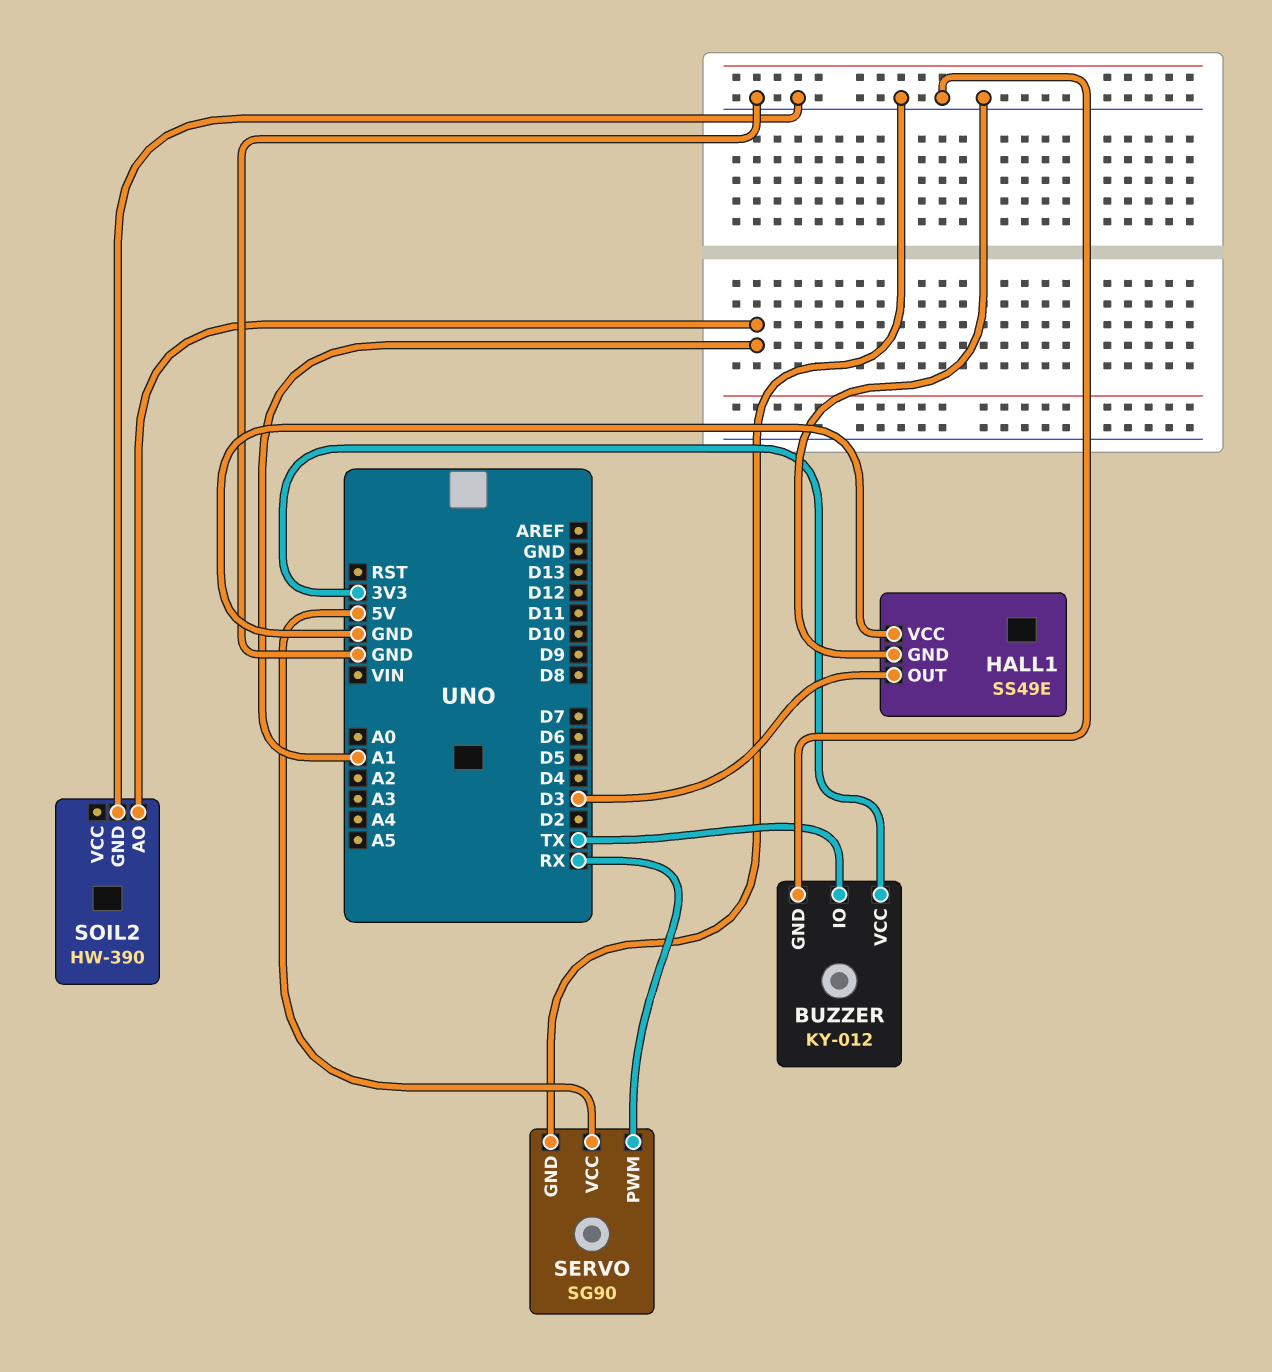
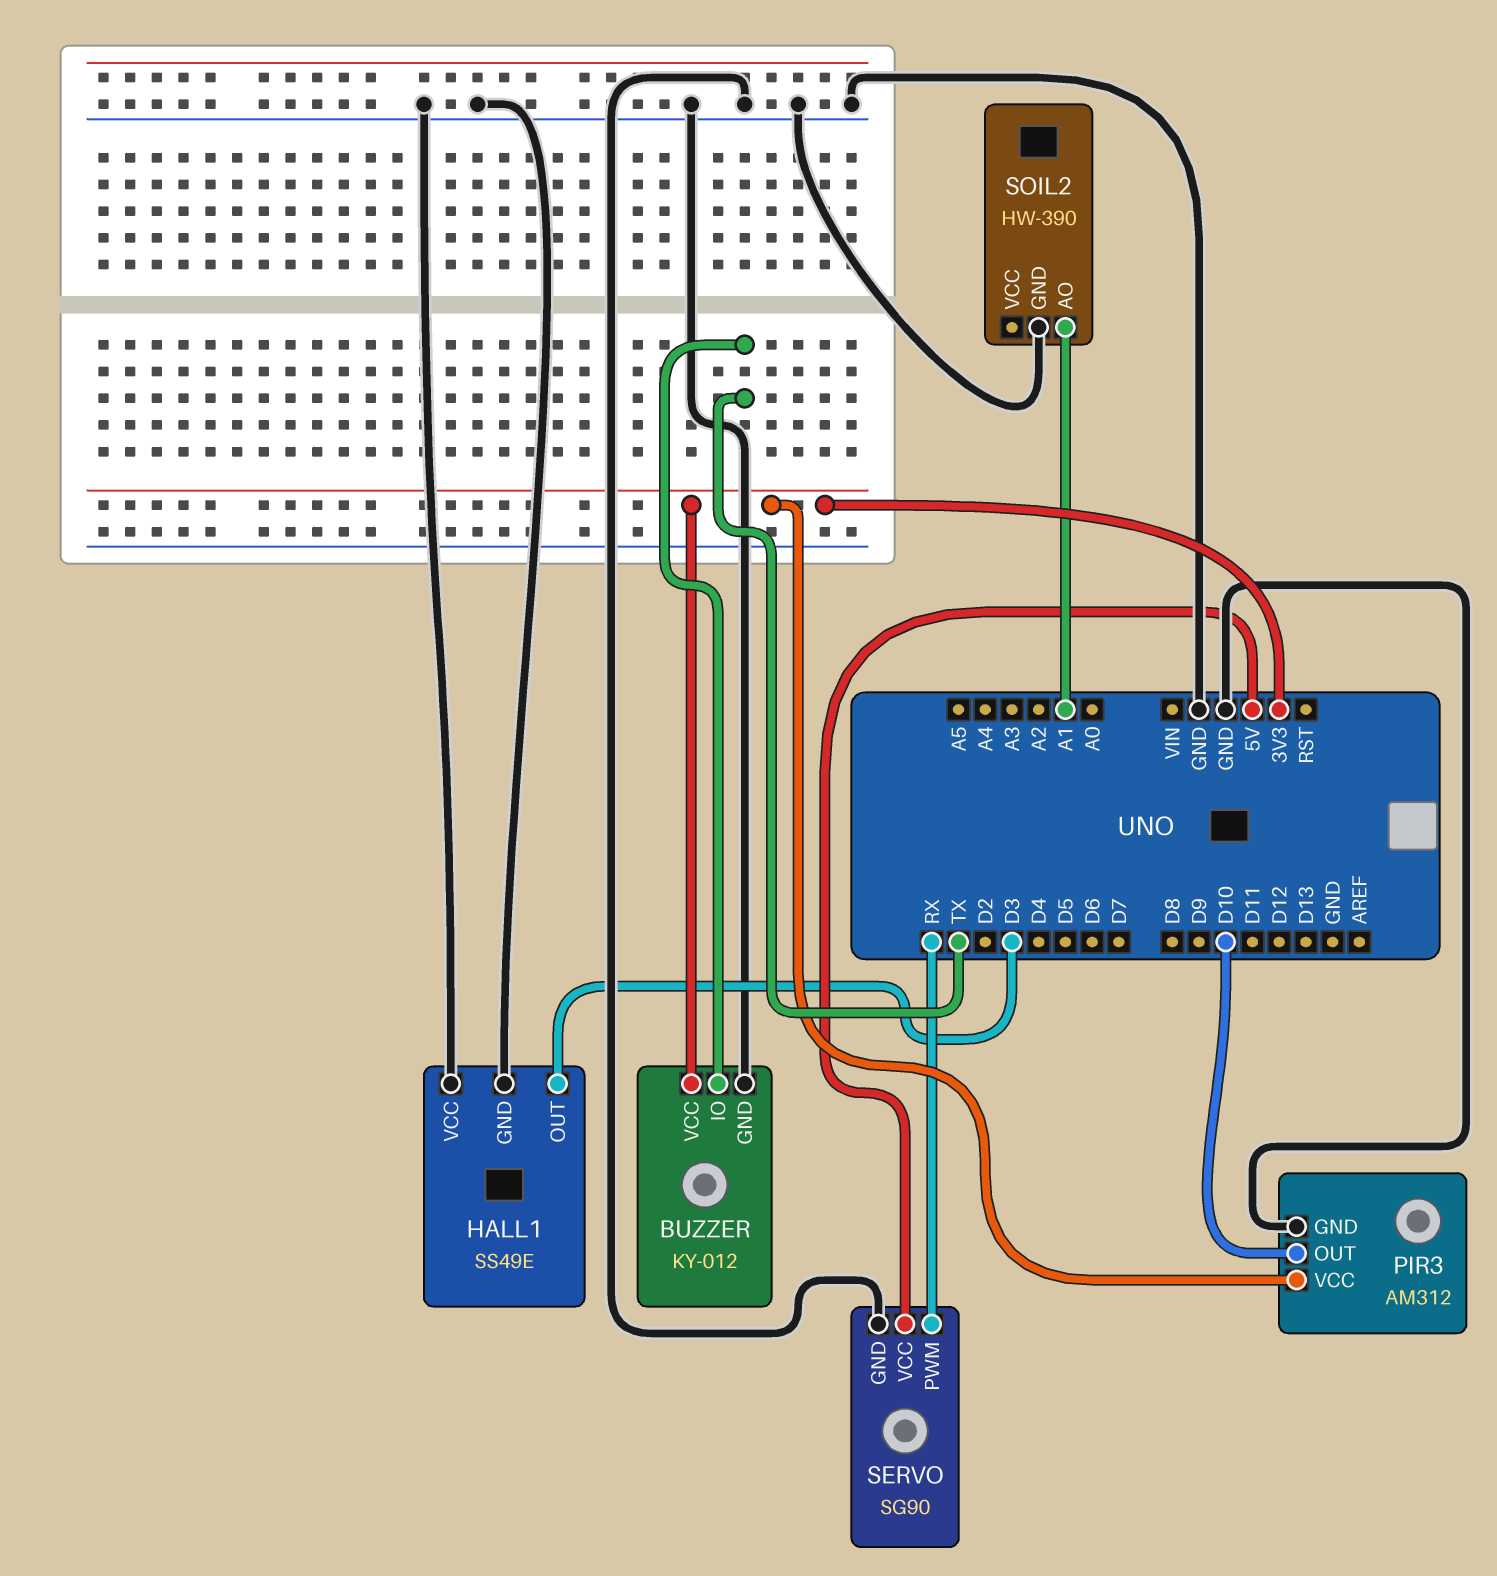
PIR3: none -> AM312
PIR3 pin GND: none -> GND
PIR3 pin OUT: none -> D10
PIR3 pin VCC: none -> 3V3

